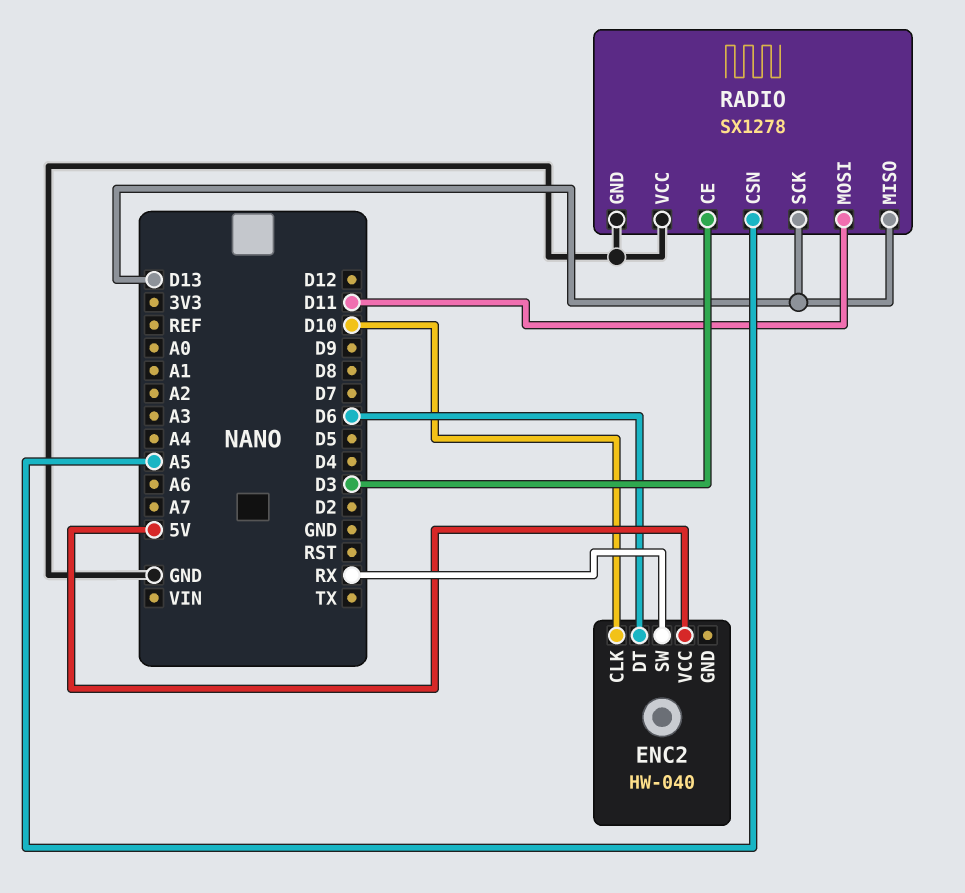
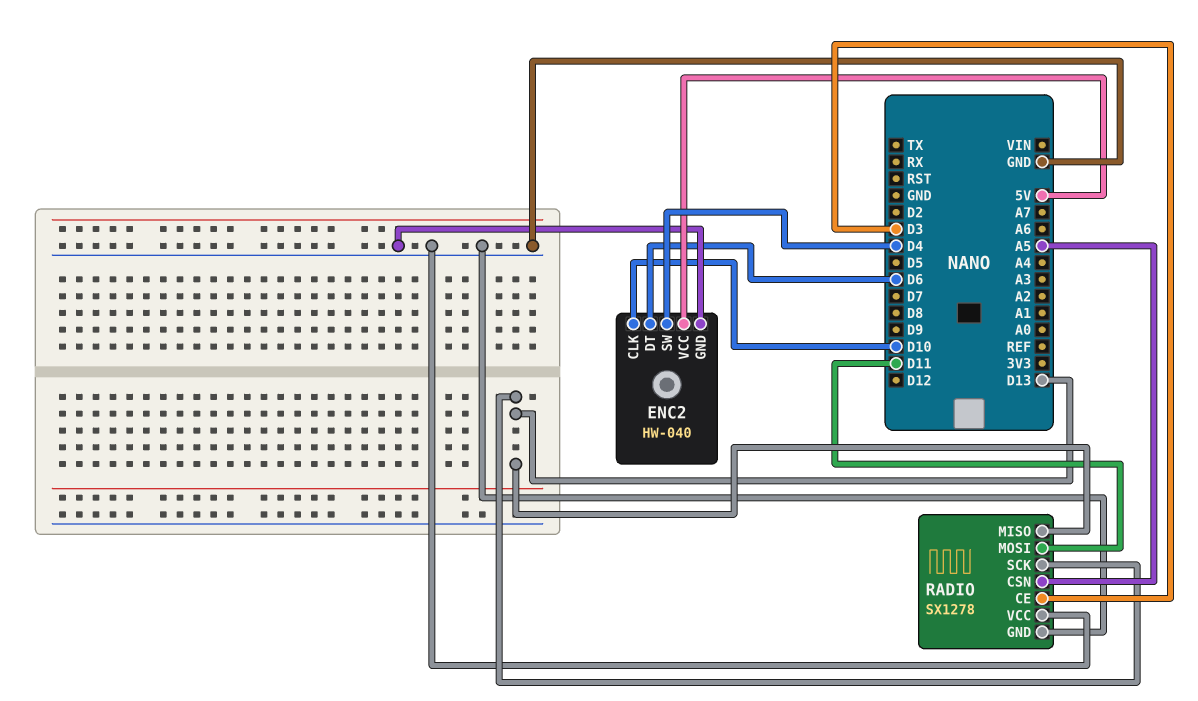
ENC2 pin GND: none -> GND
ENC2 pin SW: RX -> D4

